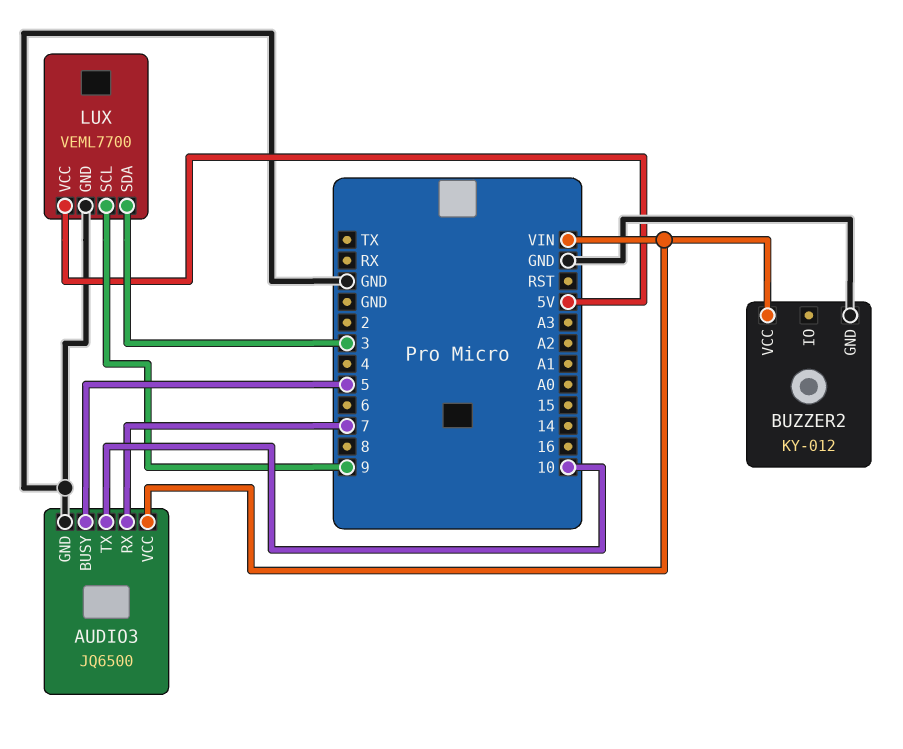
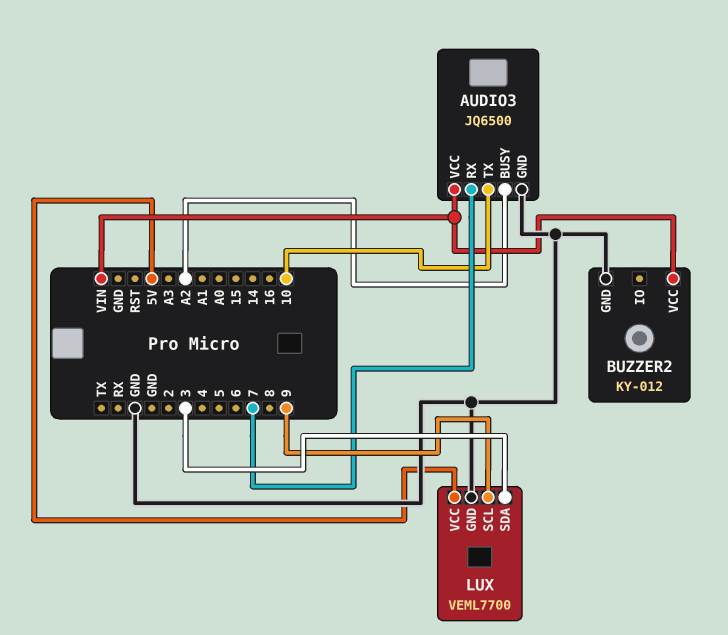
AUDIO3 pin BUSY: 5 -> A2

